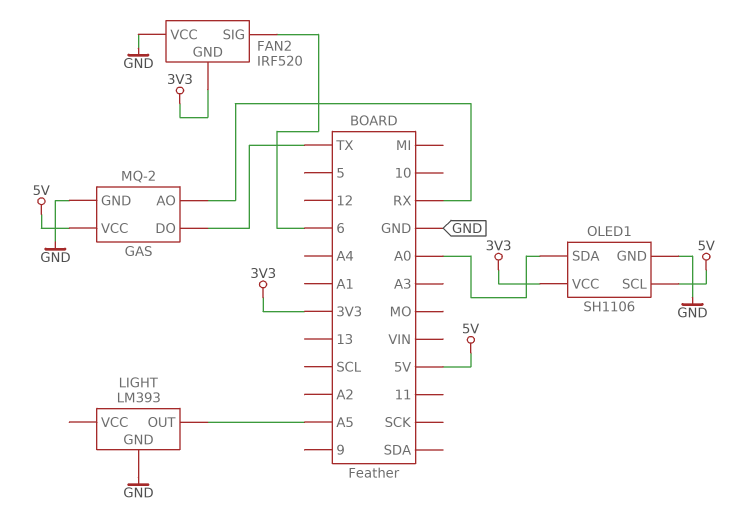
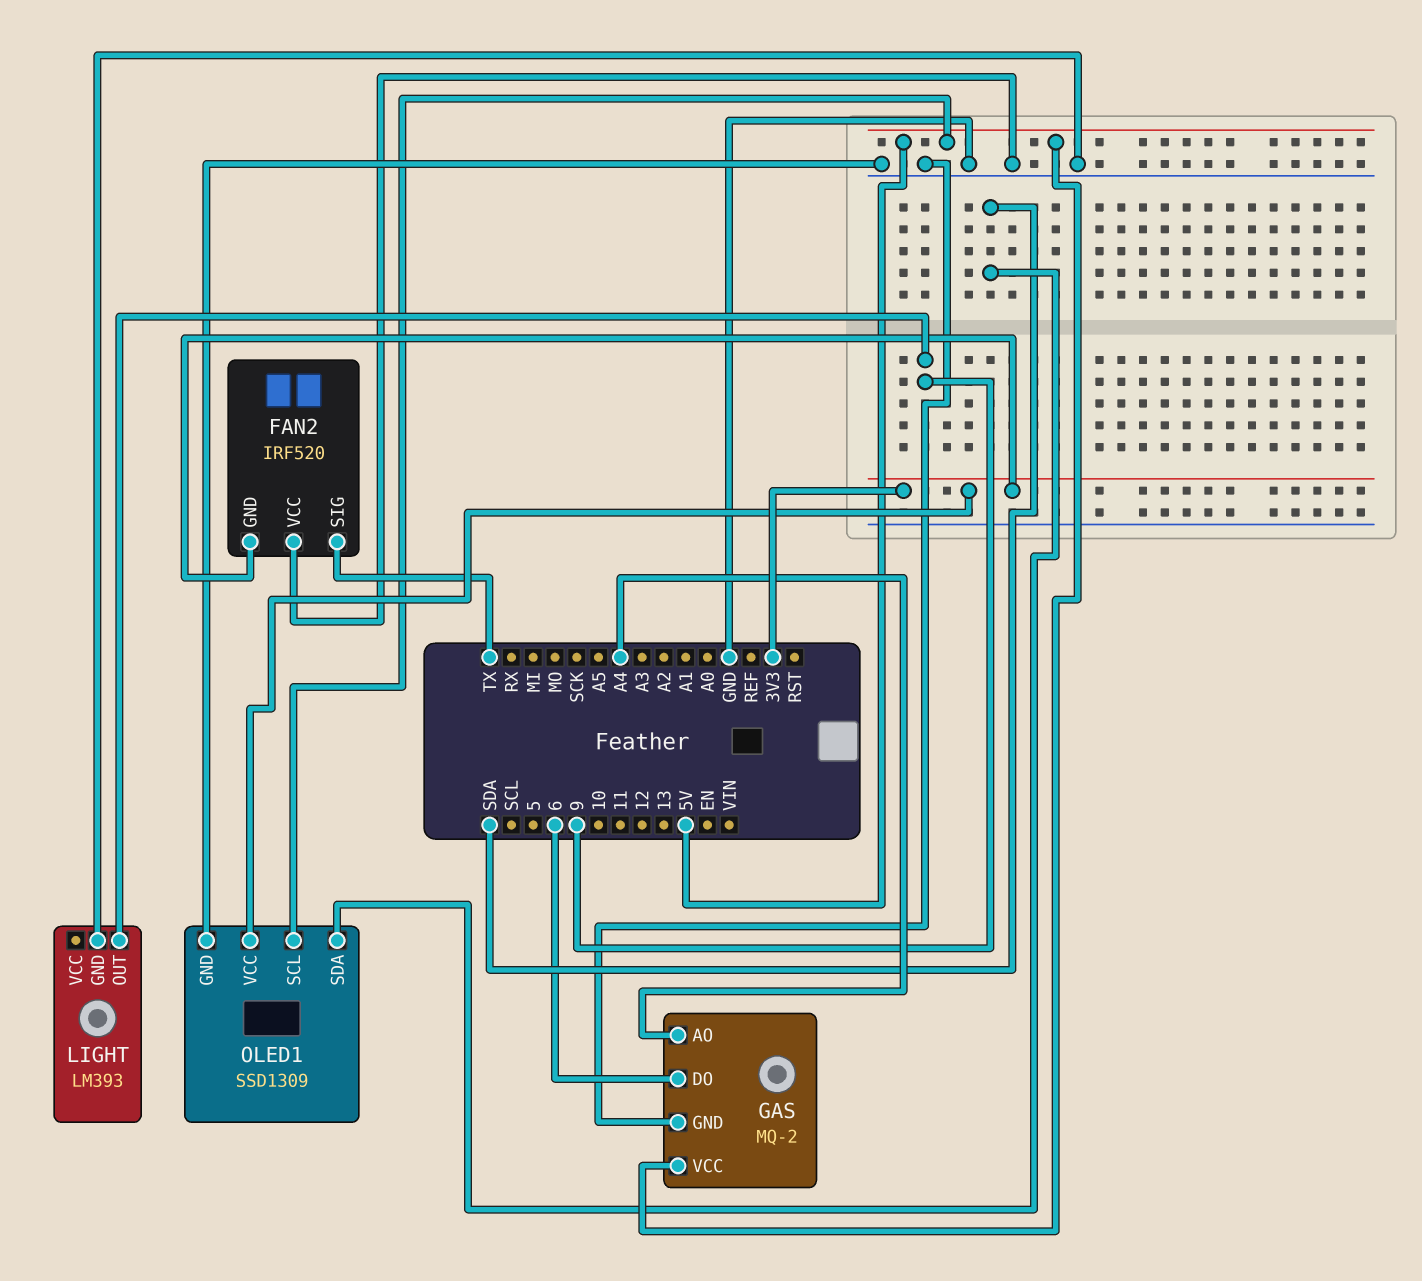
FAN2 pin SIG: 6 -> TX
GAS pin AO: RX -> A4
GAS pin DO: TX -> 6
LIGHT pin OUT: A5 -> 9
OLED1: SH1106 -> SSD1309
OLED1 pin SDA: A0 -> SDA

